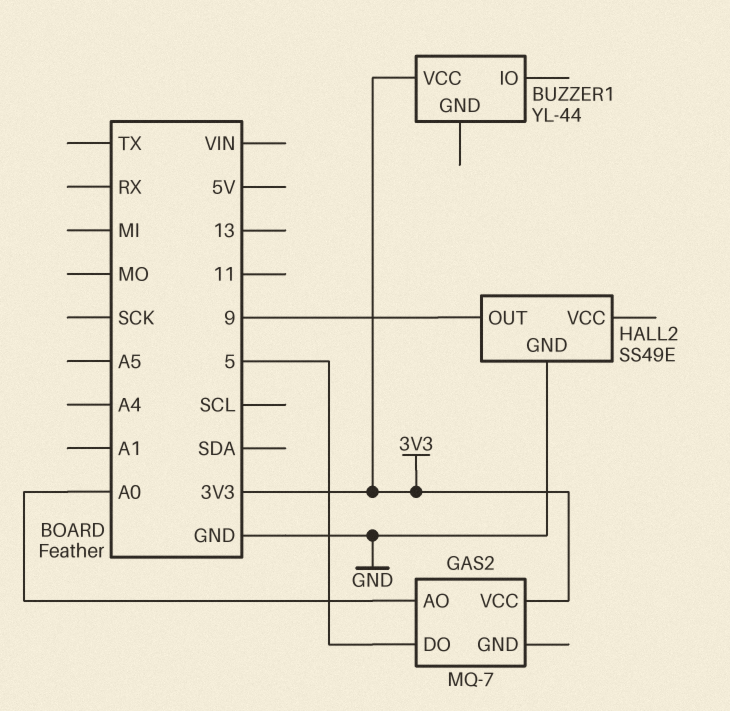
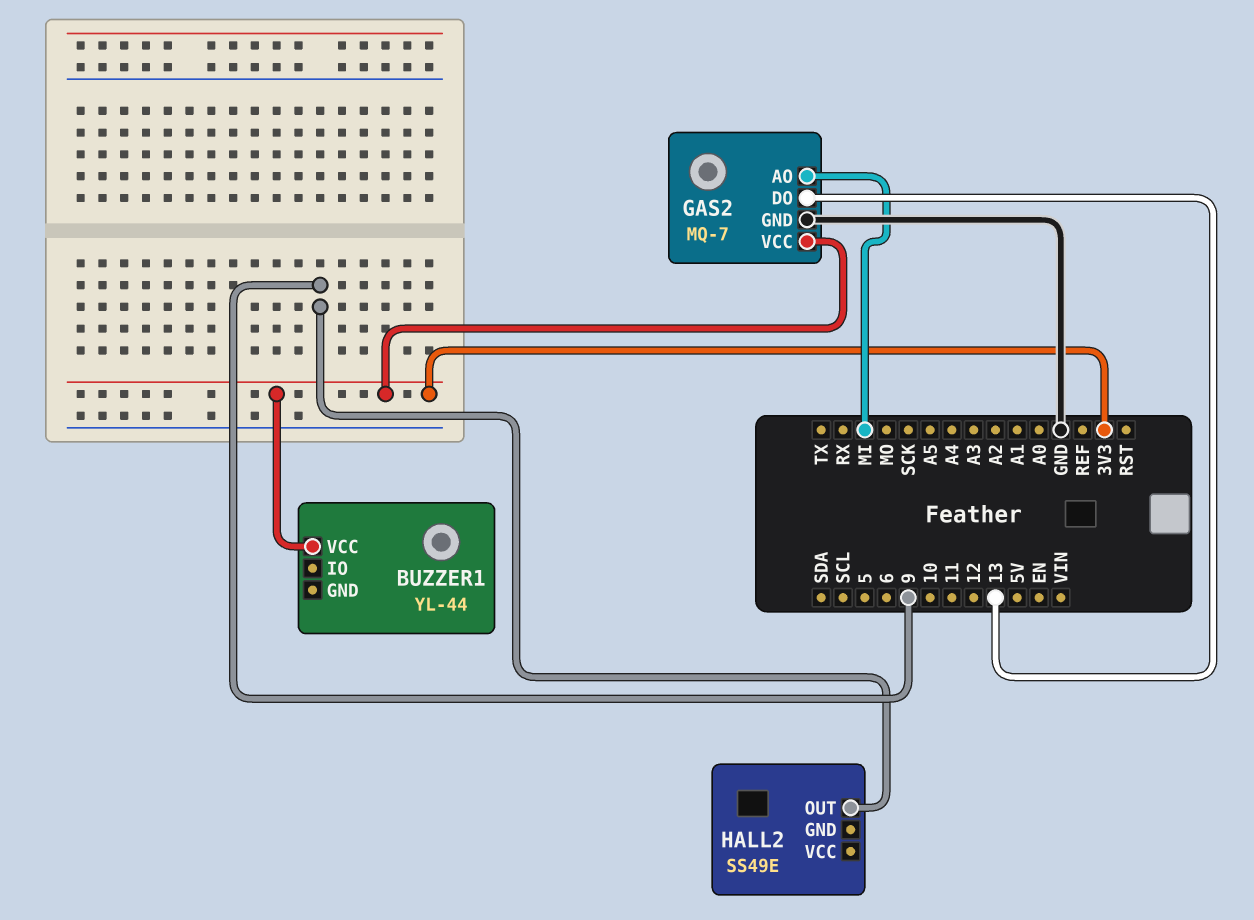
GAS2 pin AO: A0 -> MI
GAS2 pin DO: 5 -> 13
GAS2 pin GND: none -> GND
HALL2 pin GND: GND -> none

